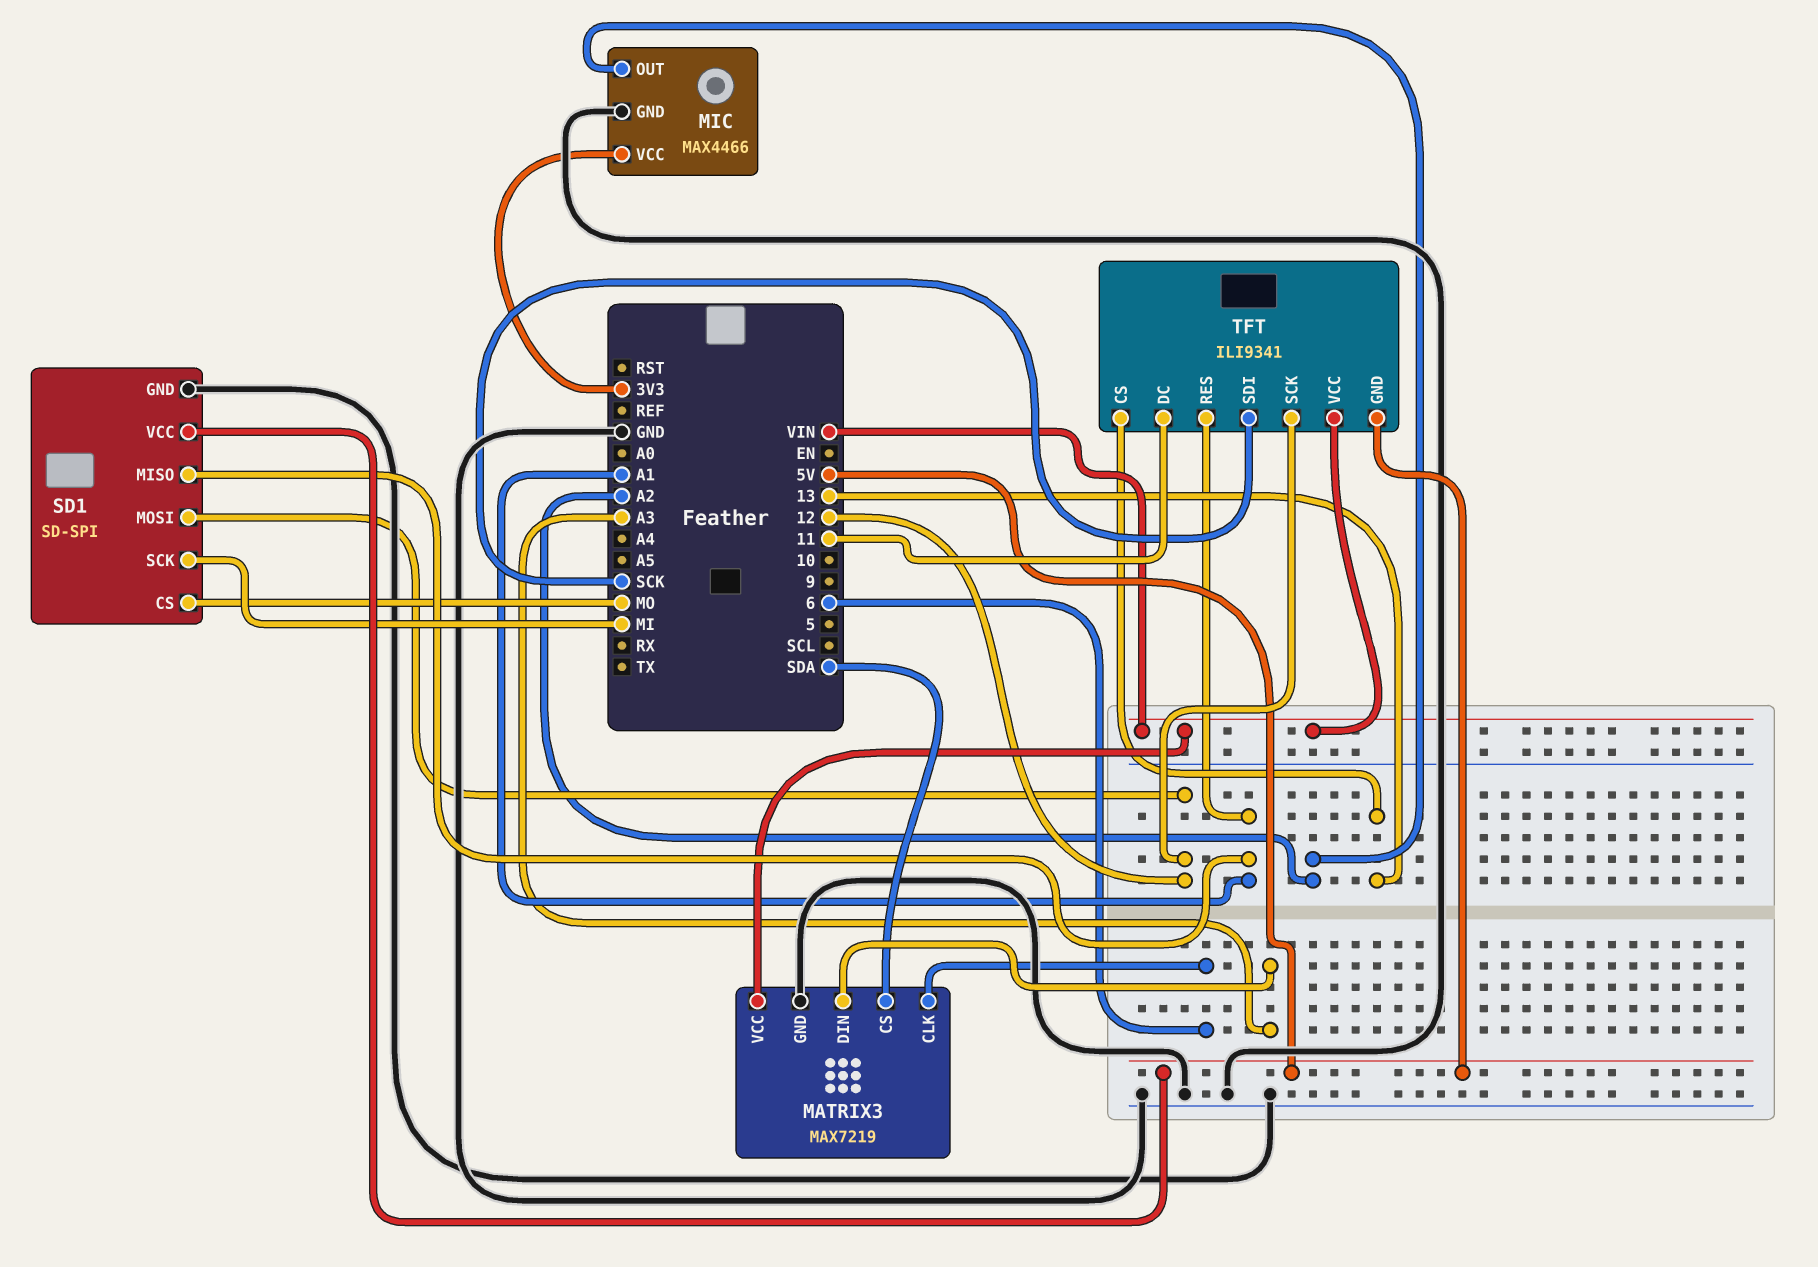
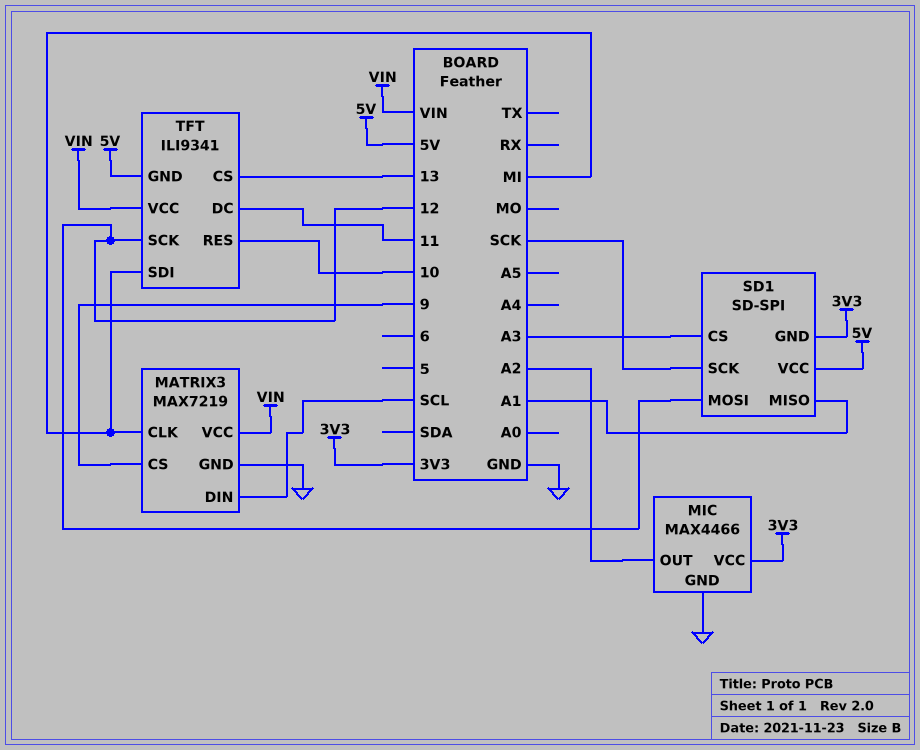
MATRIX3 pin CLK: 6 -> MI
MATRIX3 pin CS: SDA -> 9
MATRIX3 pin DIN: A3 -> SCL
SD1 pin CS: MO -> A3
SD1 pin GND: GND -> 3V3
SD1 pin SCK: MI -> SCK
TFT pin RES: A1 -> 10
TFT pin SDI: SCK -> MI

